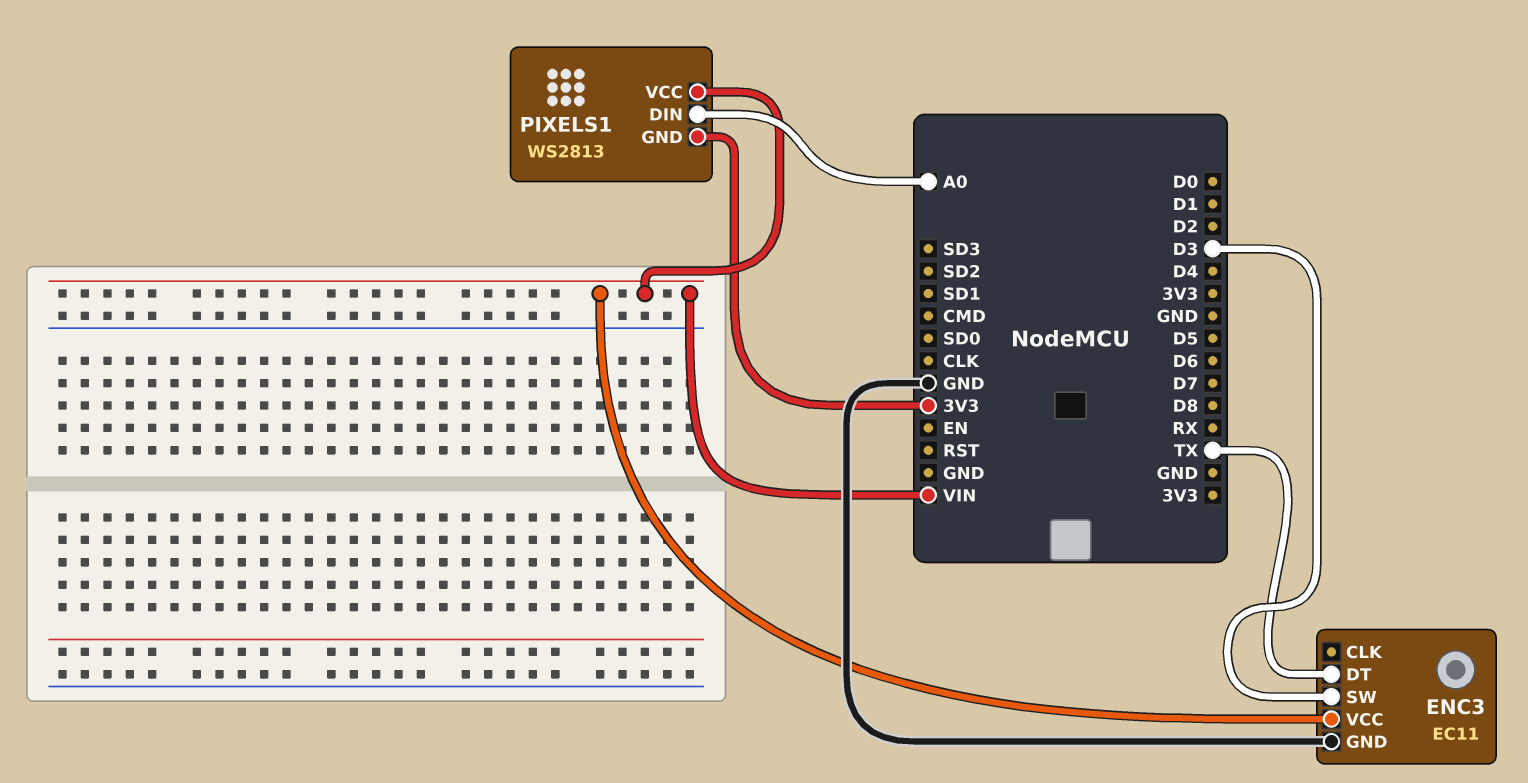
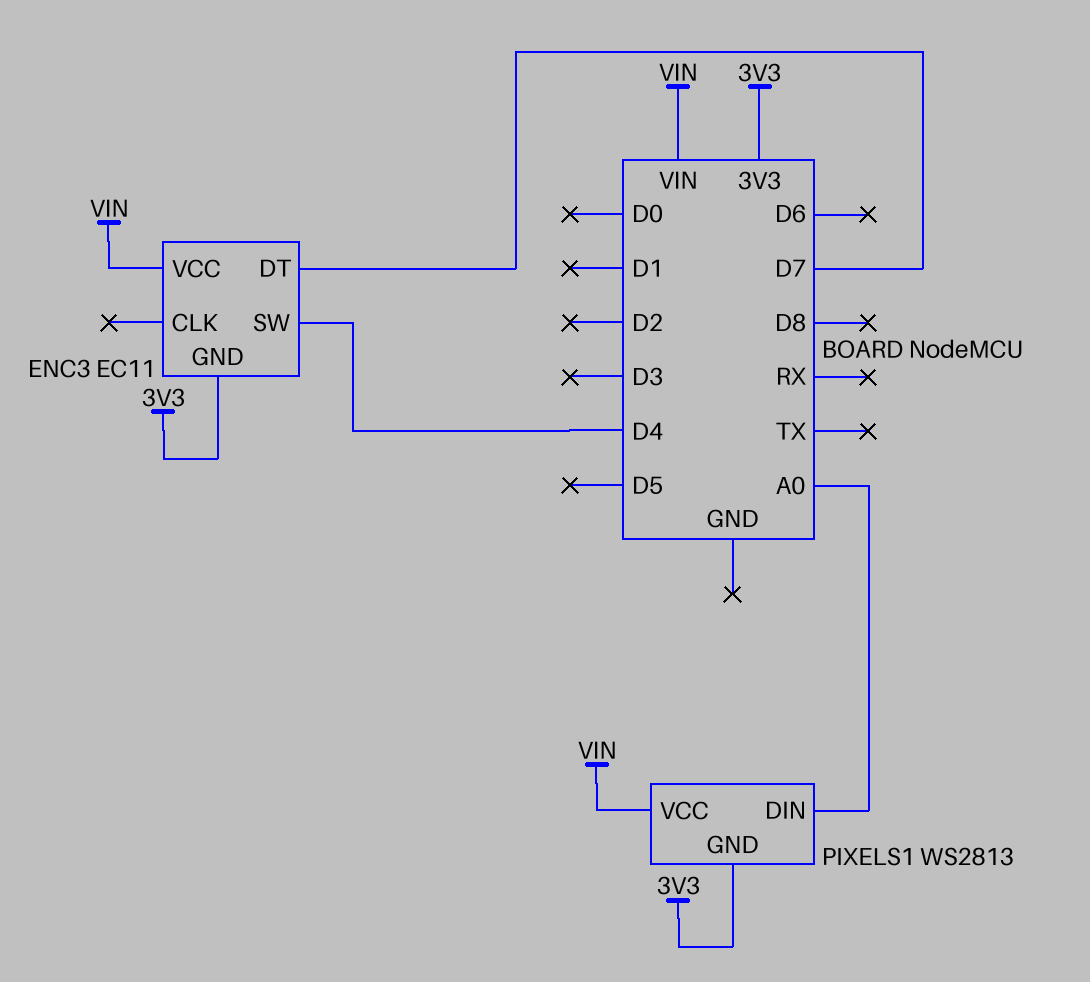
ENC3 pin DT: TX -> D7
ENC3 pin GND: GND -> 3V3
ENC3 pin SW: D3 -> D4

